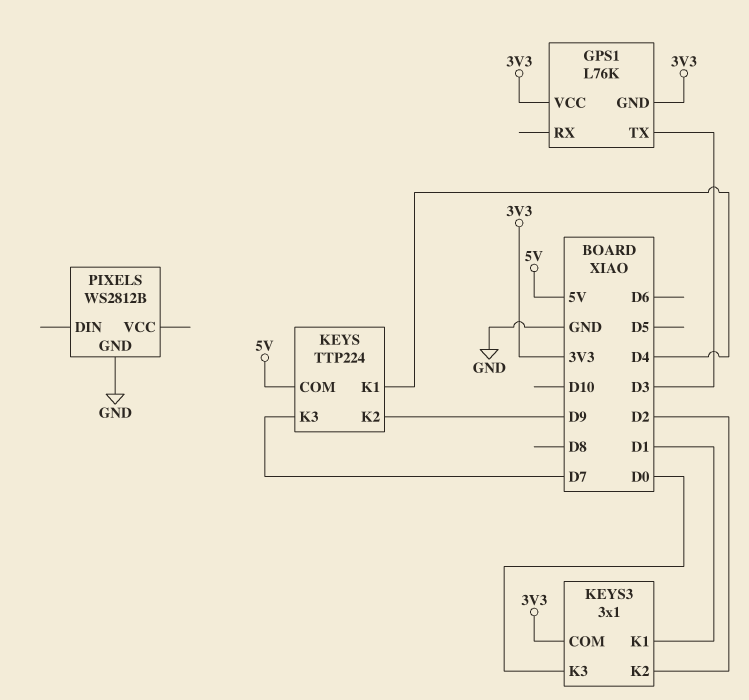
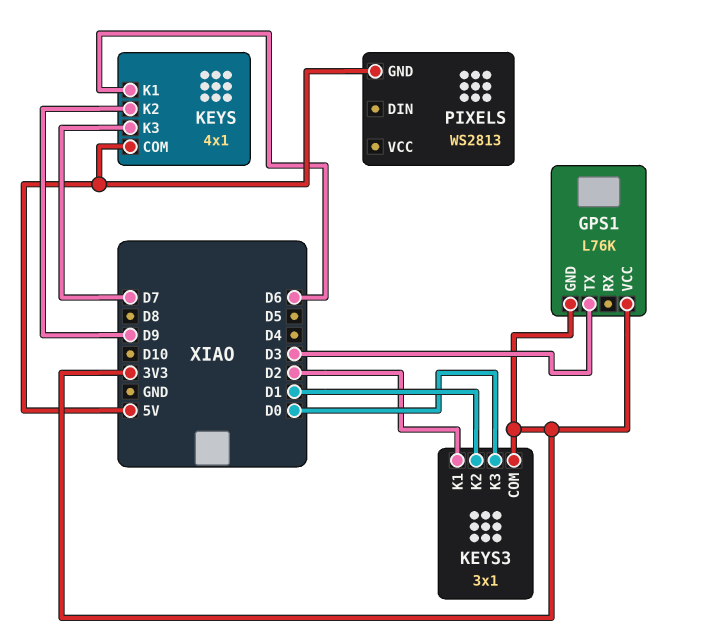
KEYS: TTP224 -> 4x1
KEYS pin K1: D4 -> D6
KEYS3 pin K1: D1 -> D2
KEYS3 pin K2: D2 -> D1
PIXELS: WS2812B -> WS2813
PIXELS pin GND: GND -> 5V

